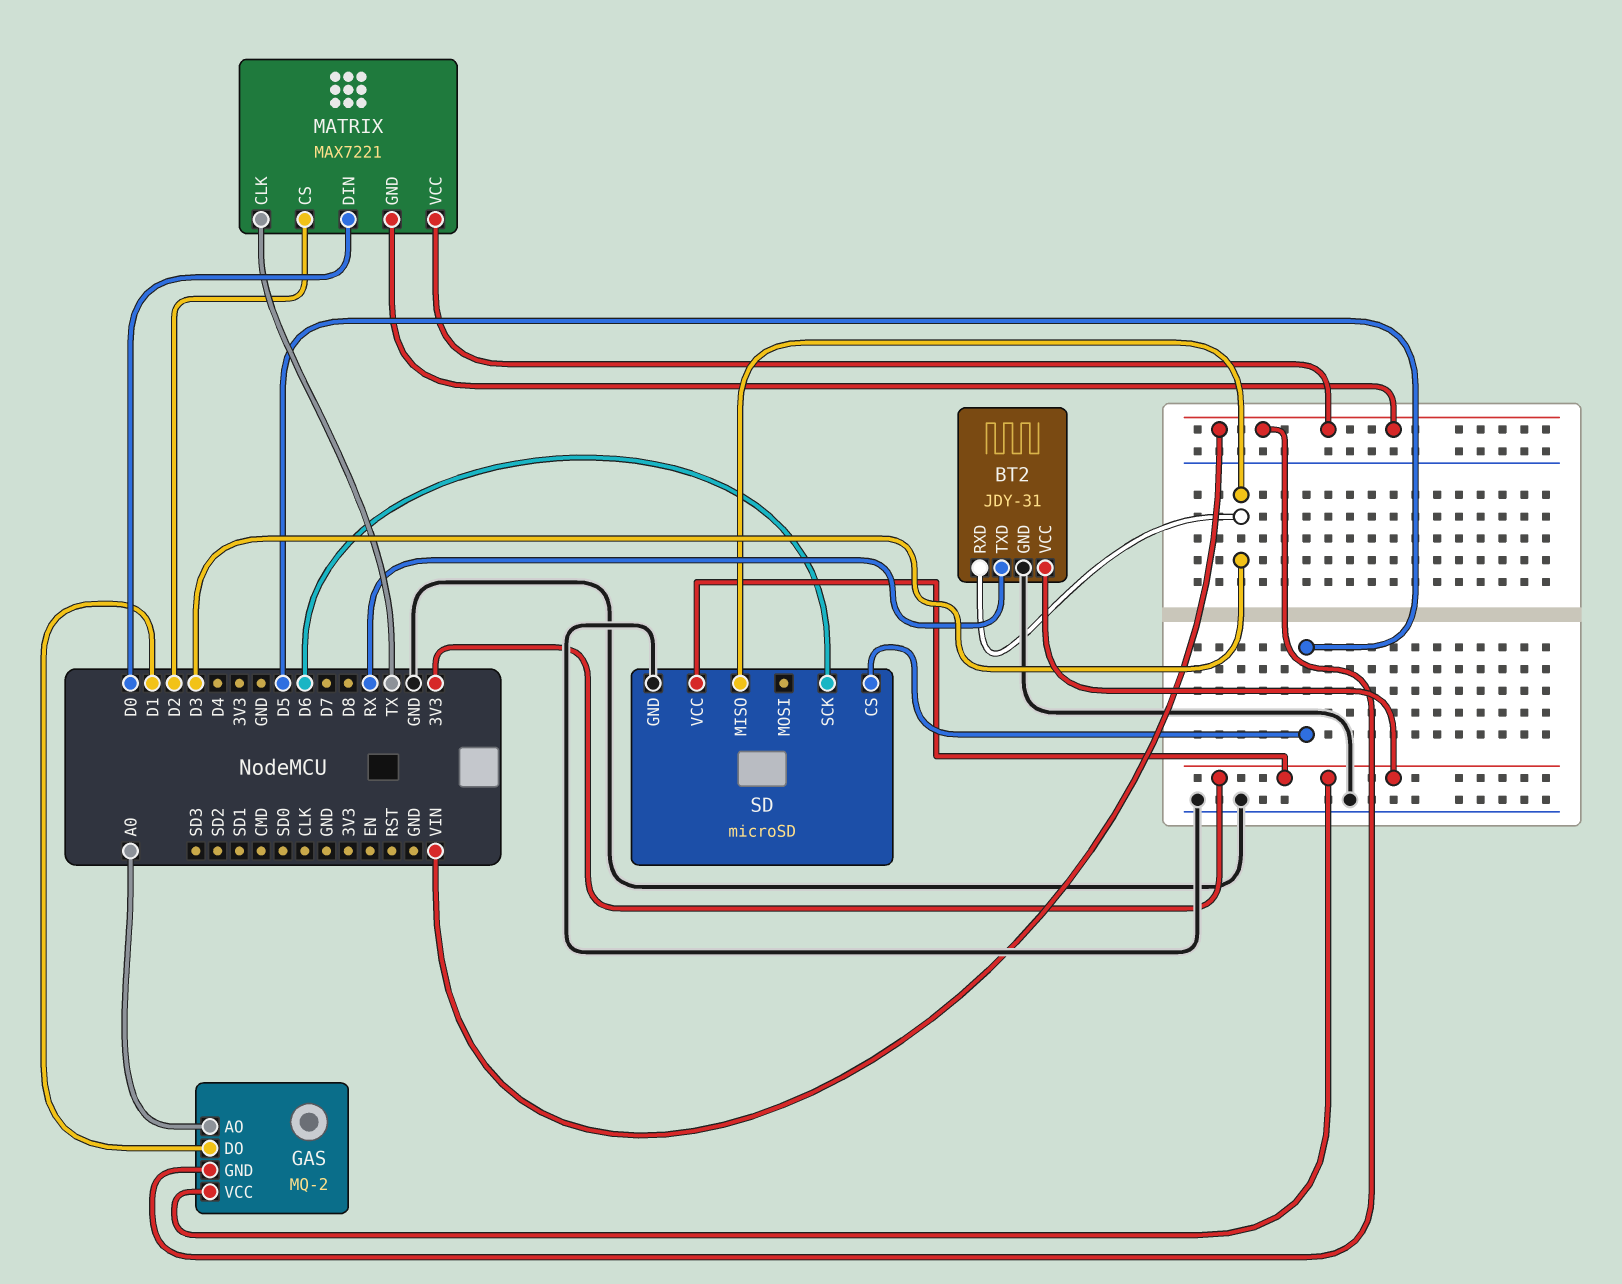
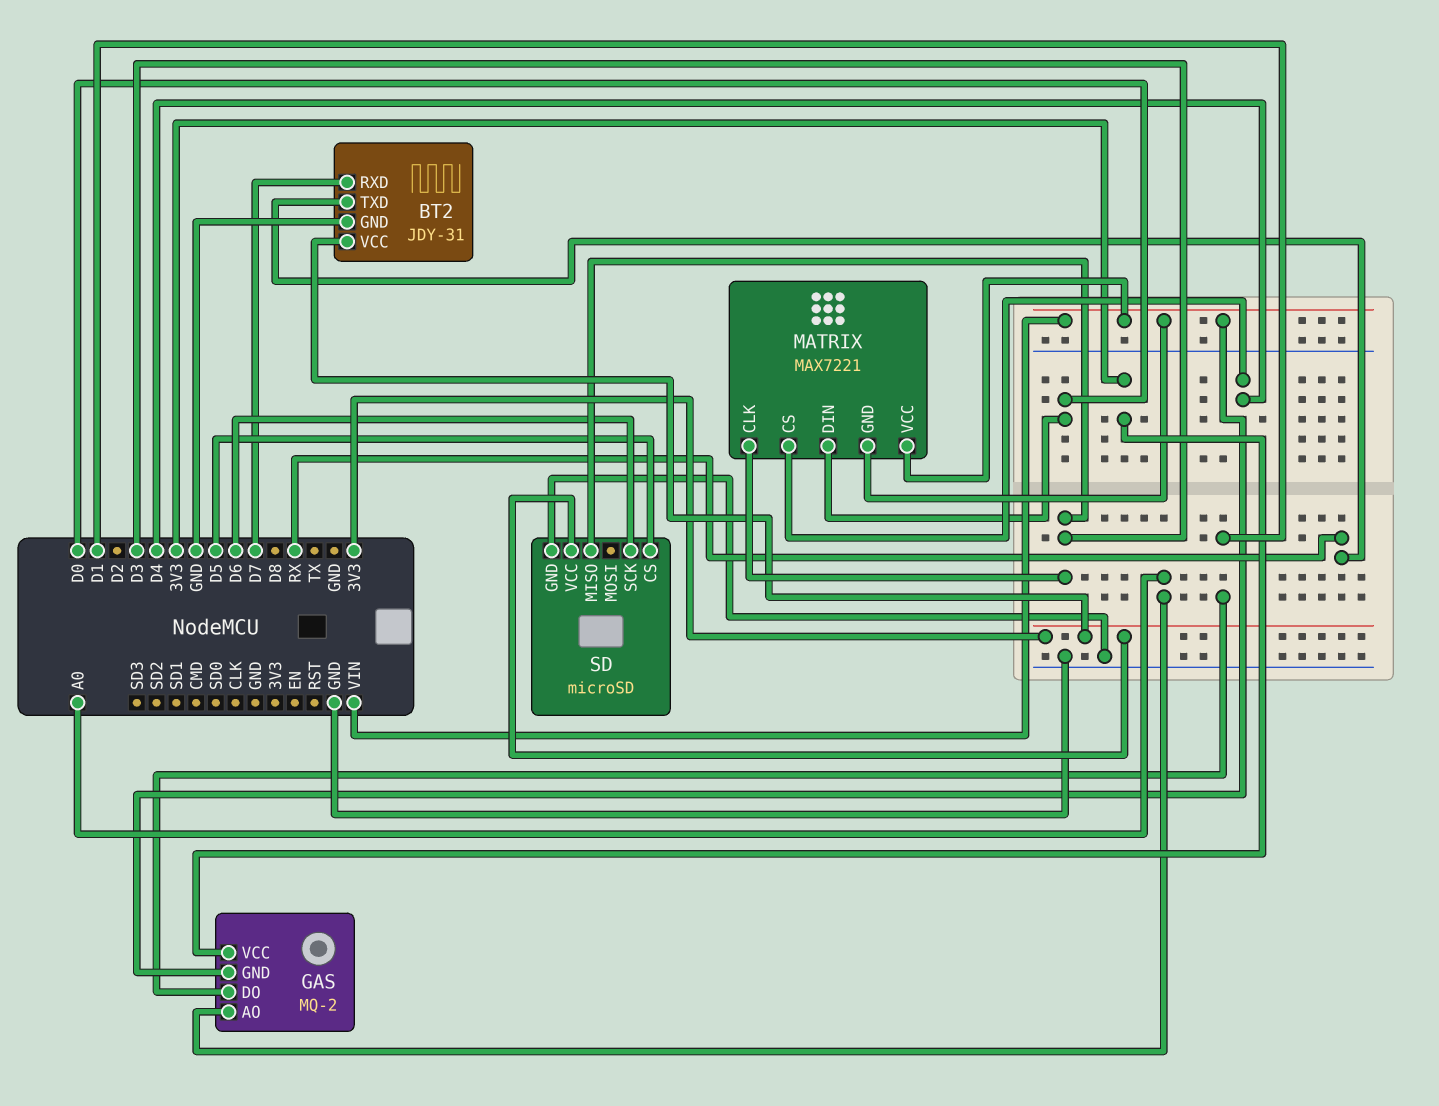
BT2 pin RXD: D3 -> D7
MATRIX pin CLK: TX -> D3
MATRIX pin CS: D2 -> D4

